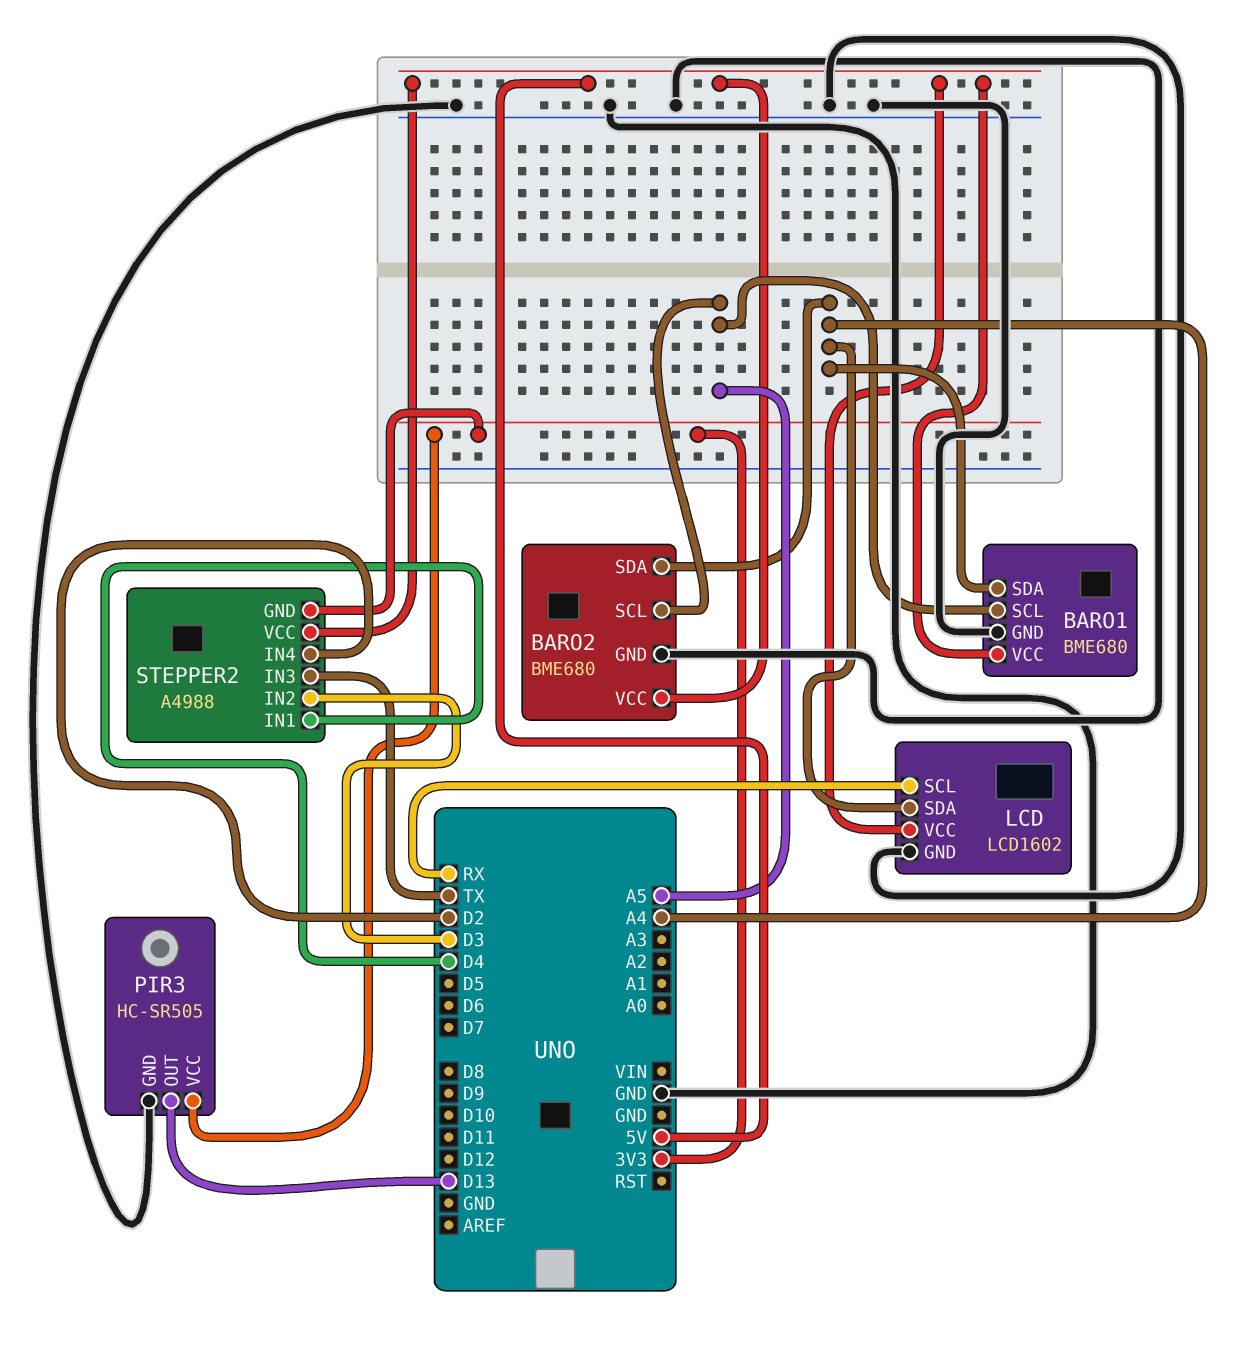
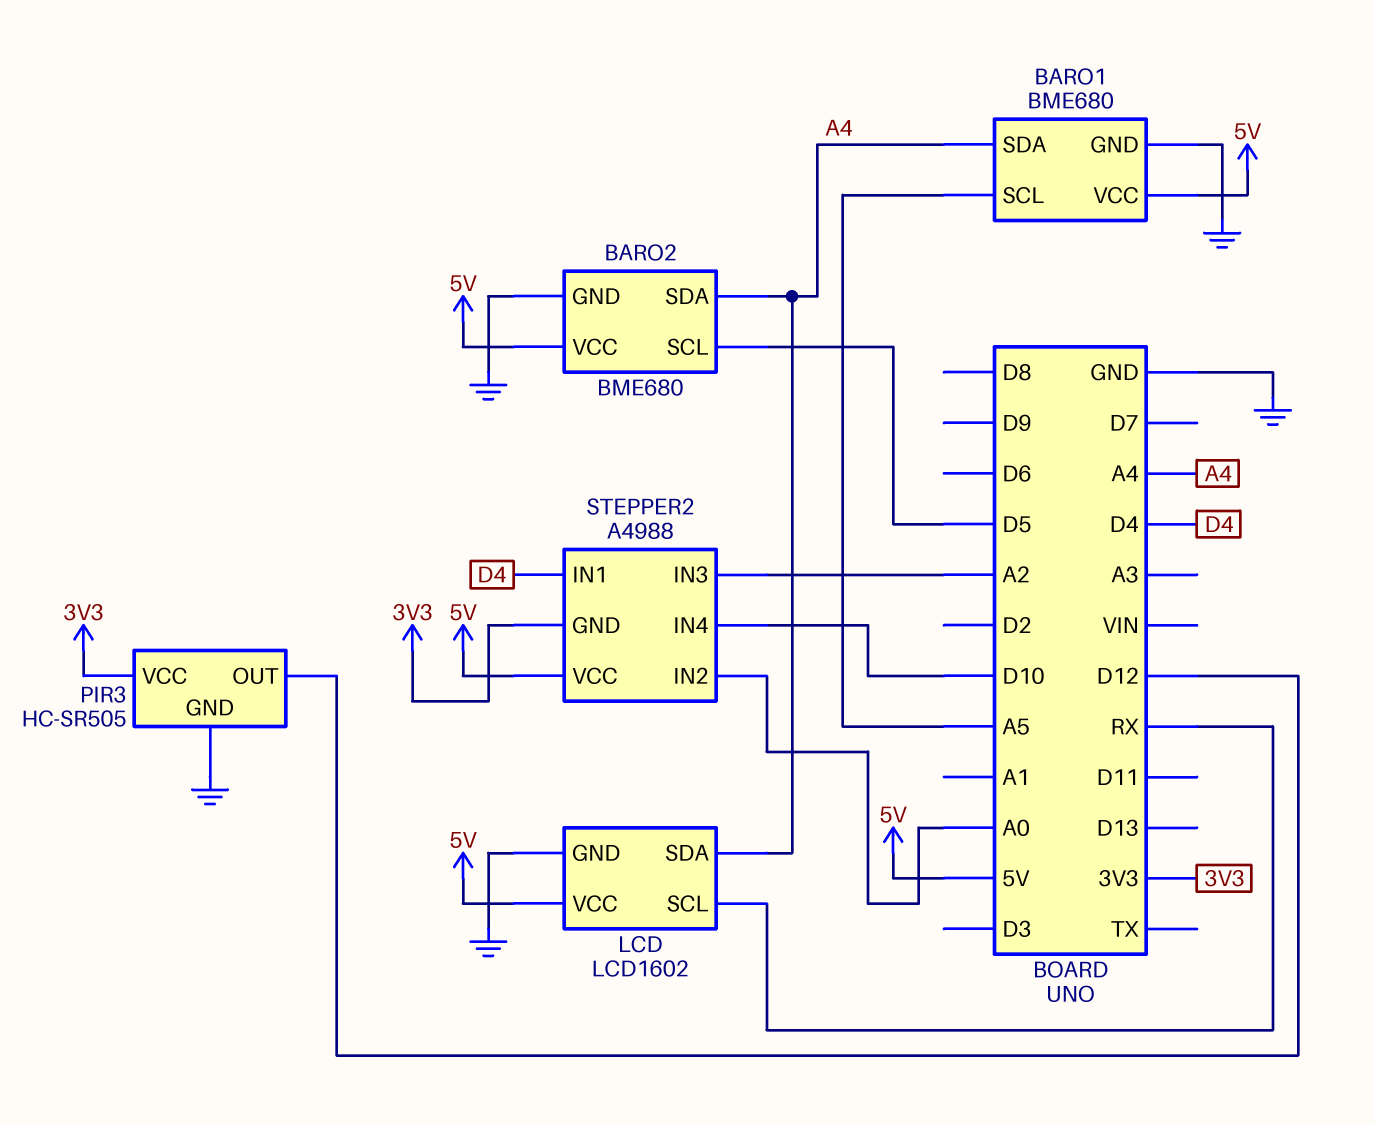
BARO2 pin SCL: A5 -> D5
PIR3 pin OUT: D13 -> D12
STEPPER2 pin IN2: D3 -> A0
STEPPER2 pin IN3: TX -> A2
STEPPER2 pin IN4: D2 -> D10

